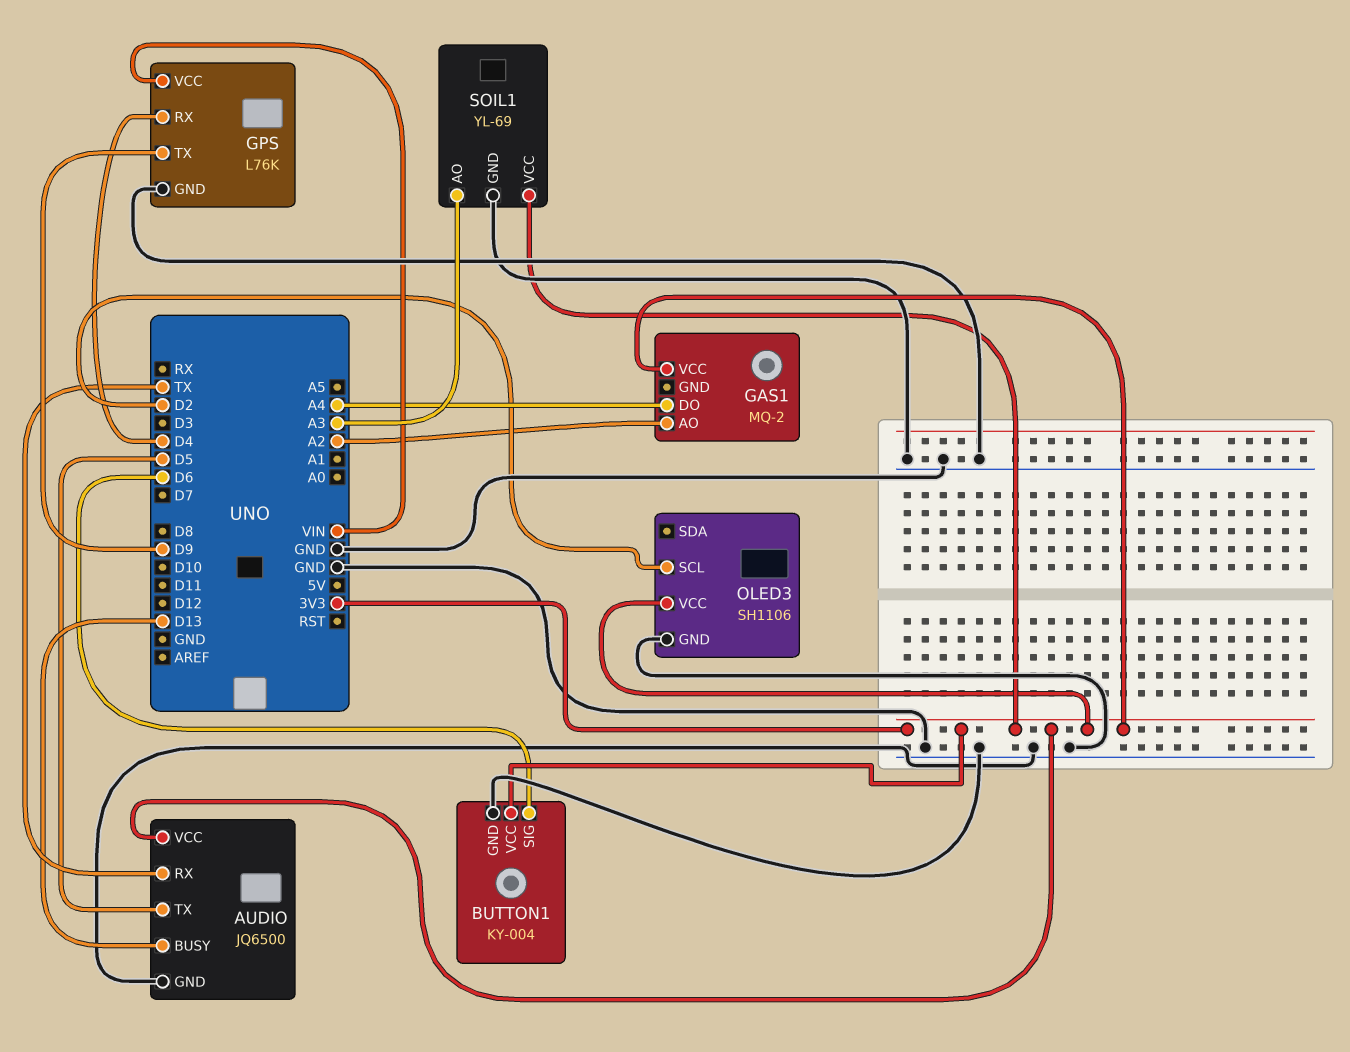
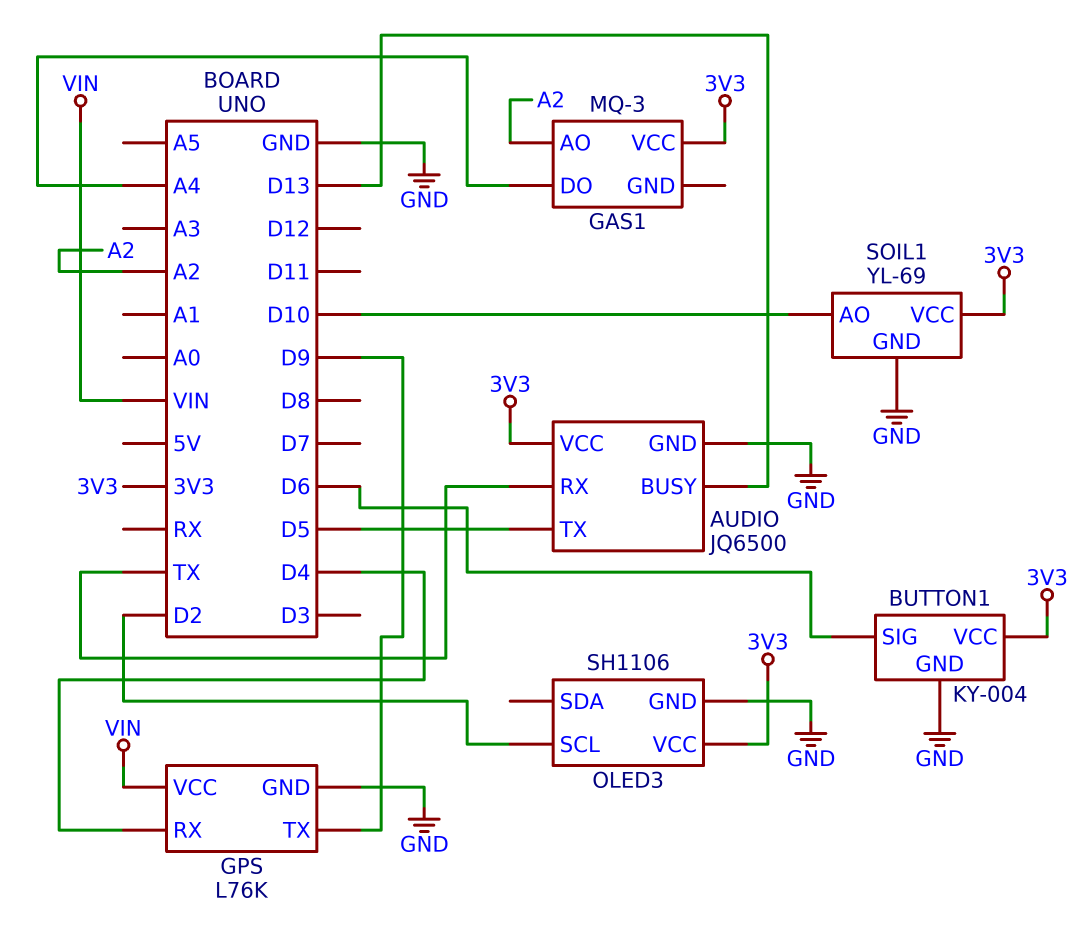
GAS1: MQ-2 -> MQ-3
SOIL1 pin AO: A3 -> D10

